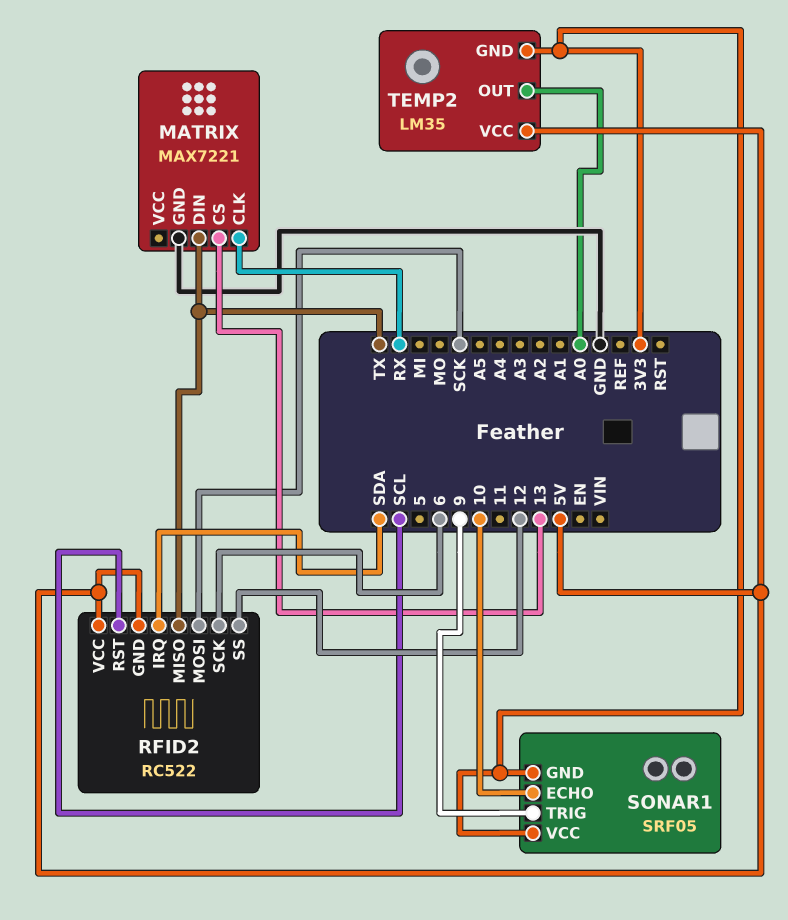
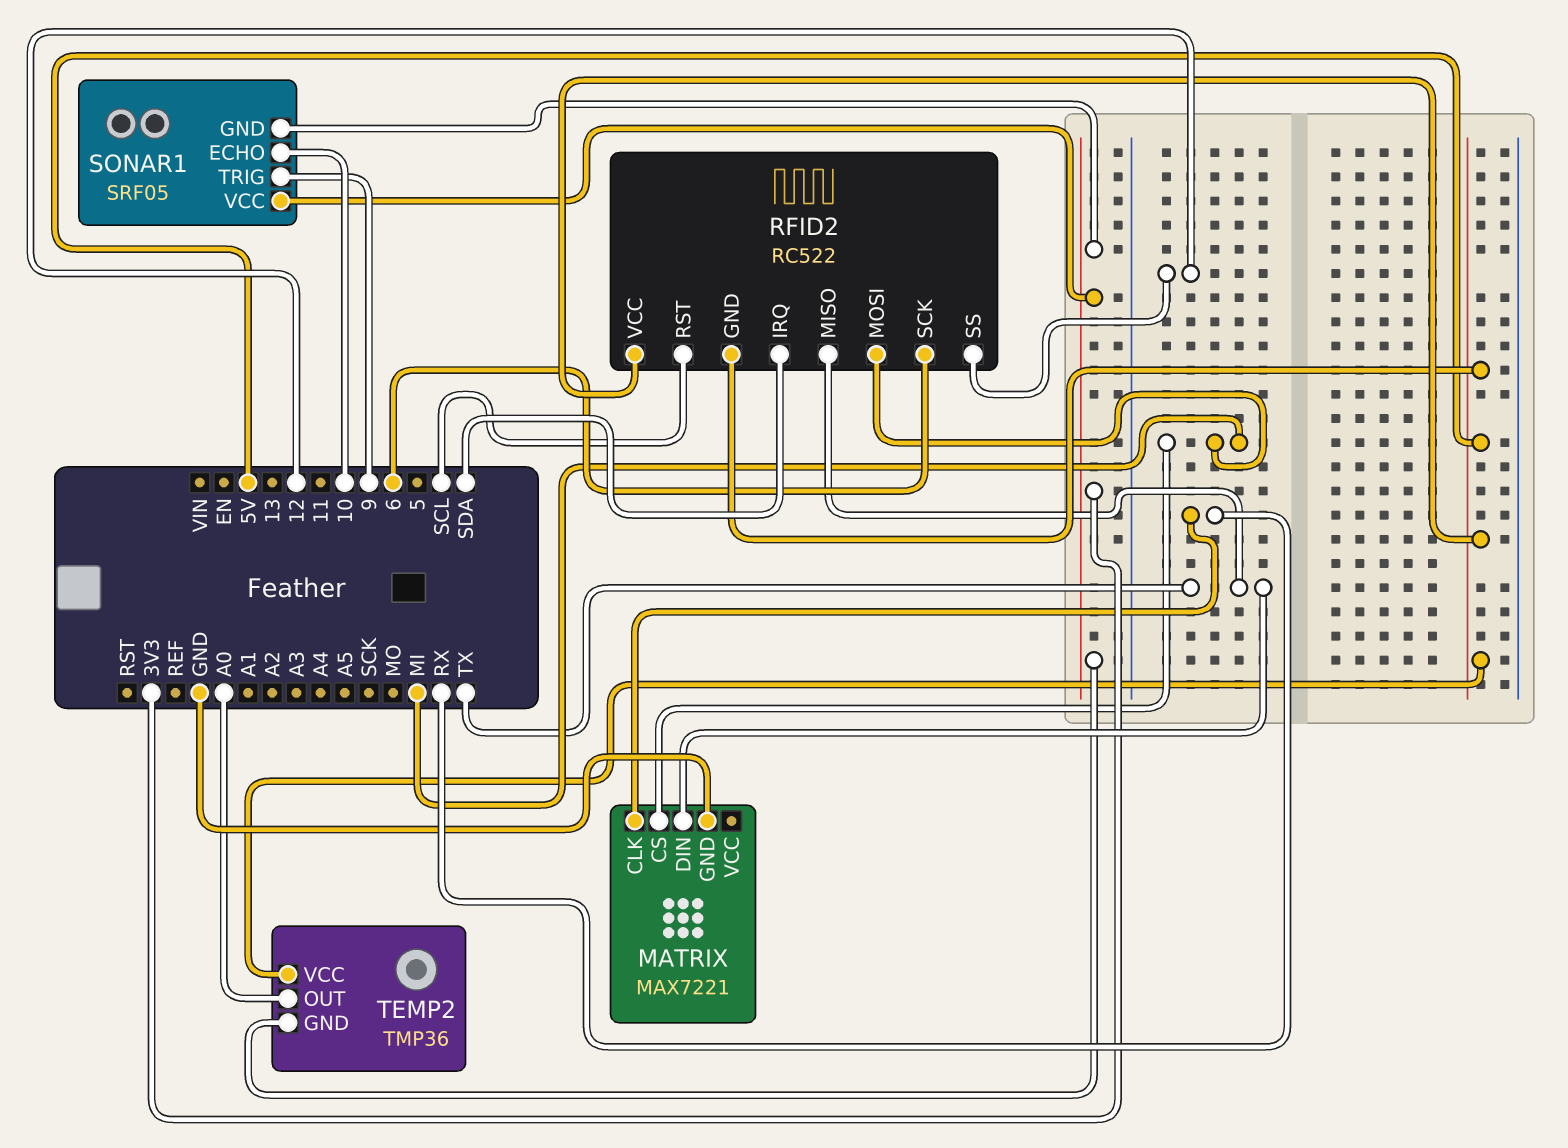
MATRIX pin CS: 13 -> MI
RFID2 pin MOSI: SCK -> MI
TEMP2: LM35 -> TMP36

